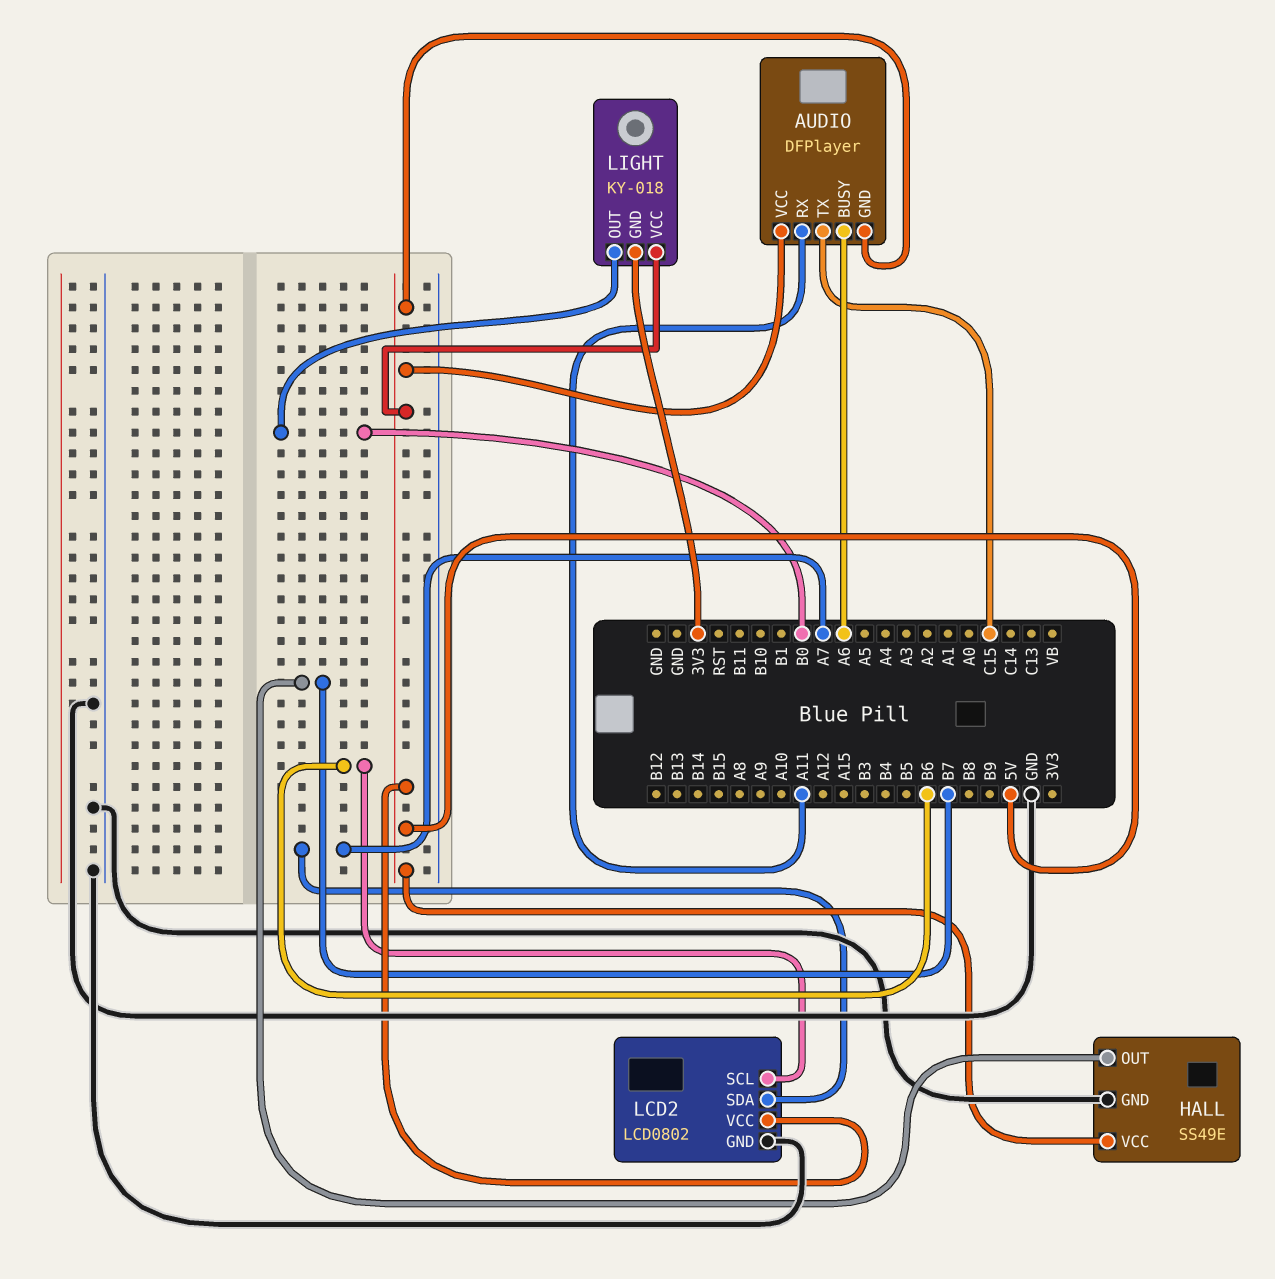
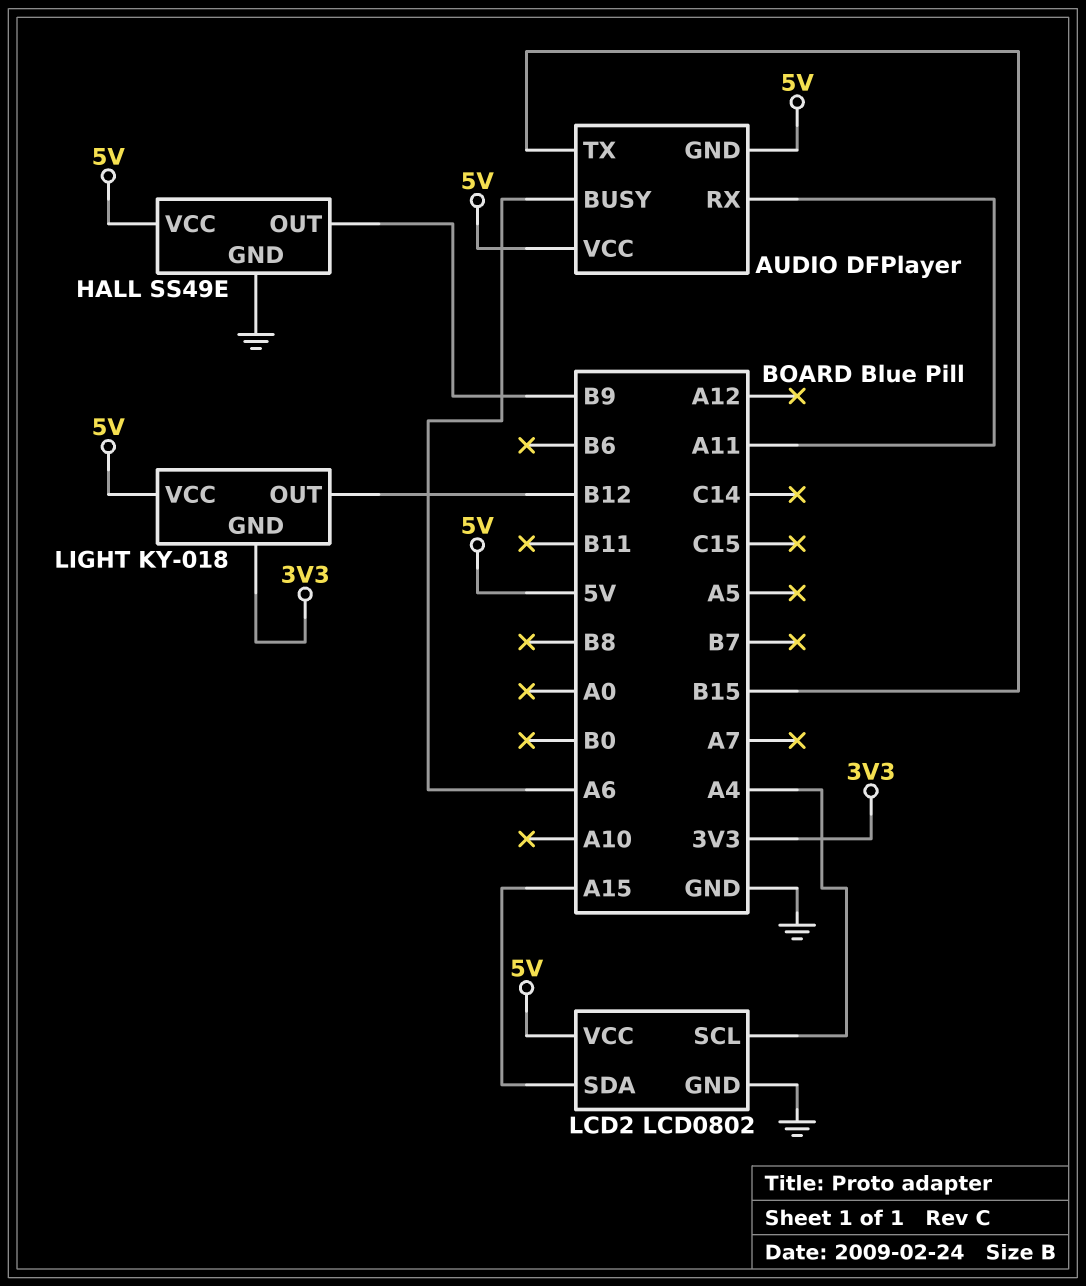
AUDIO pin TX: C15 -> B15
HALL pin OUT: B7 -> B9
LCD2 pin SCL: B6 -> A4
LCD2 pin SDA: A7 -> A15
LIGHT pin OUT: B0 -> B12

